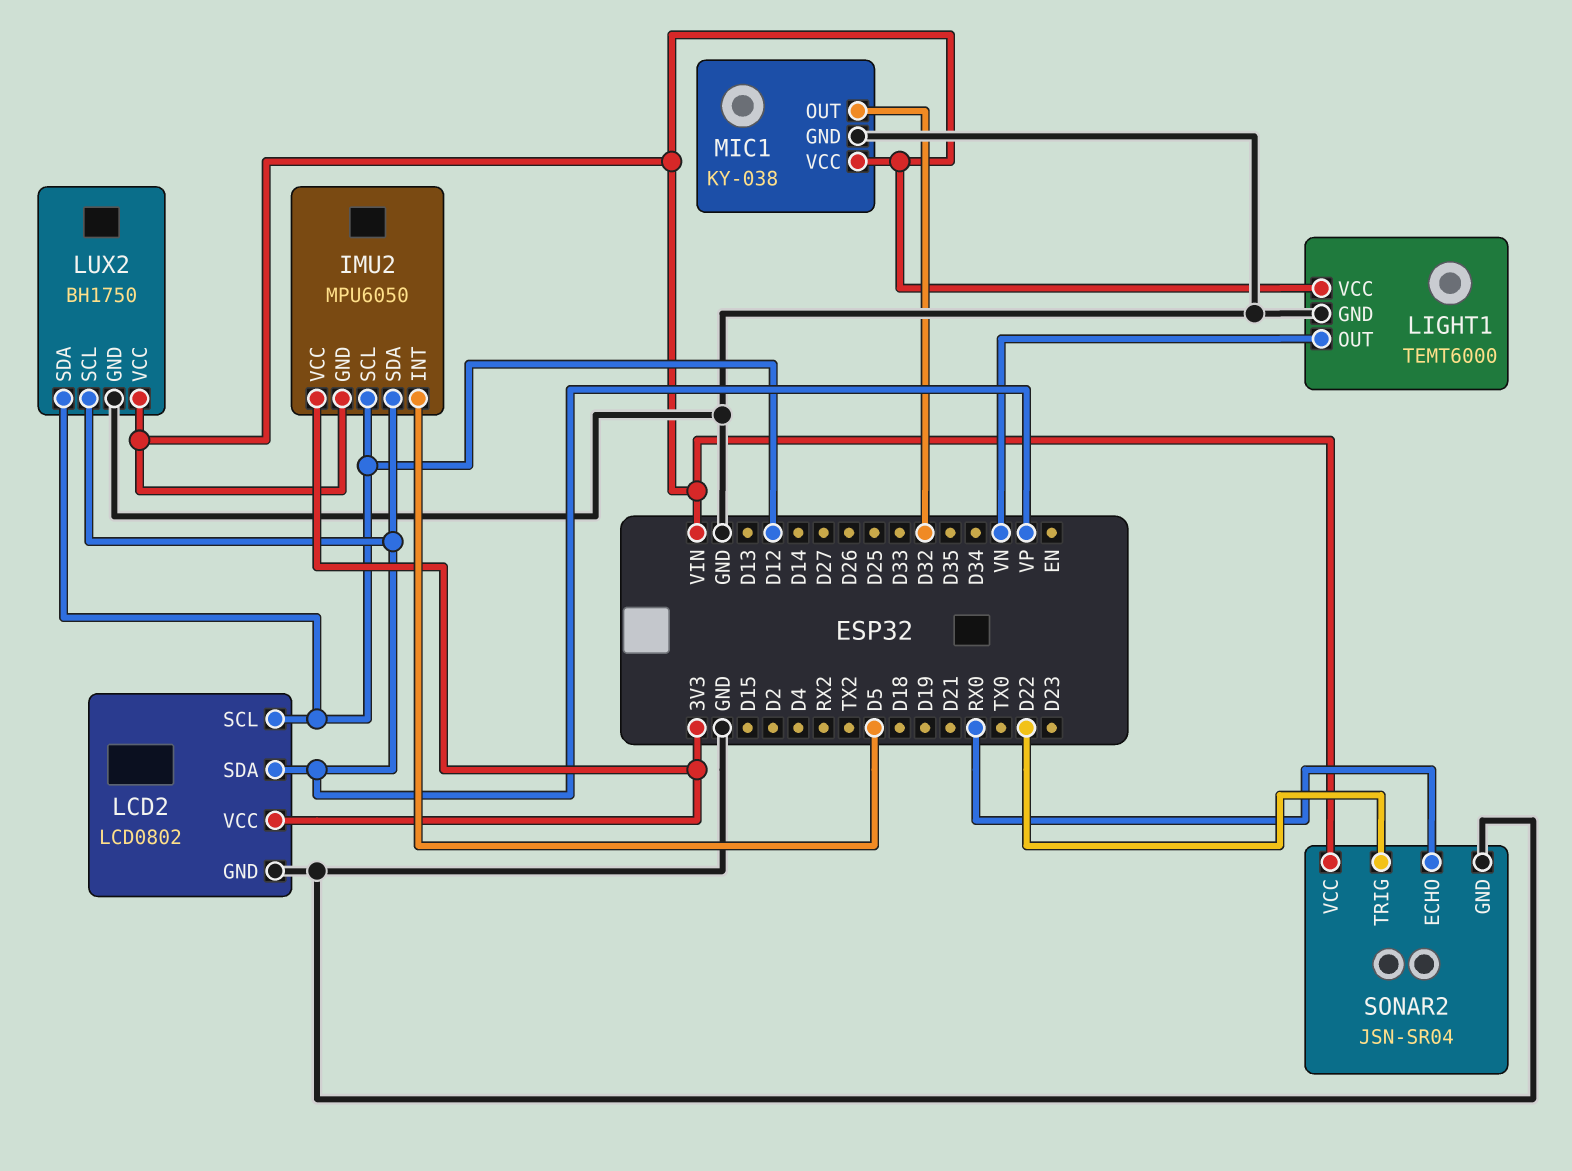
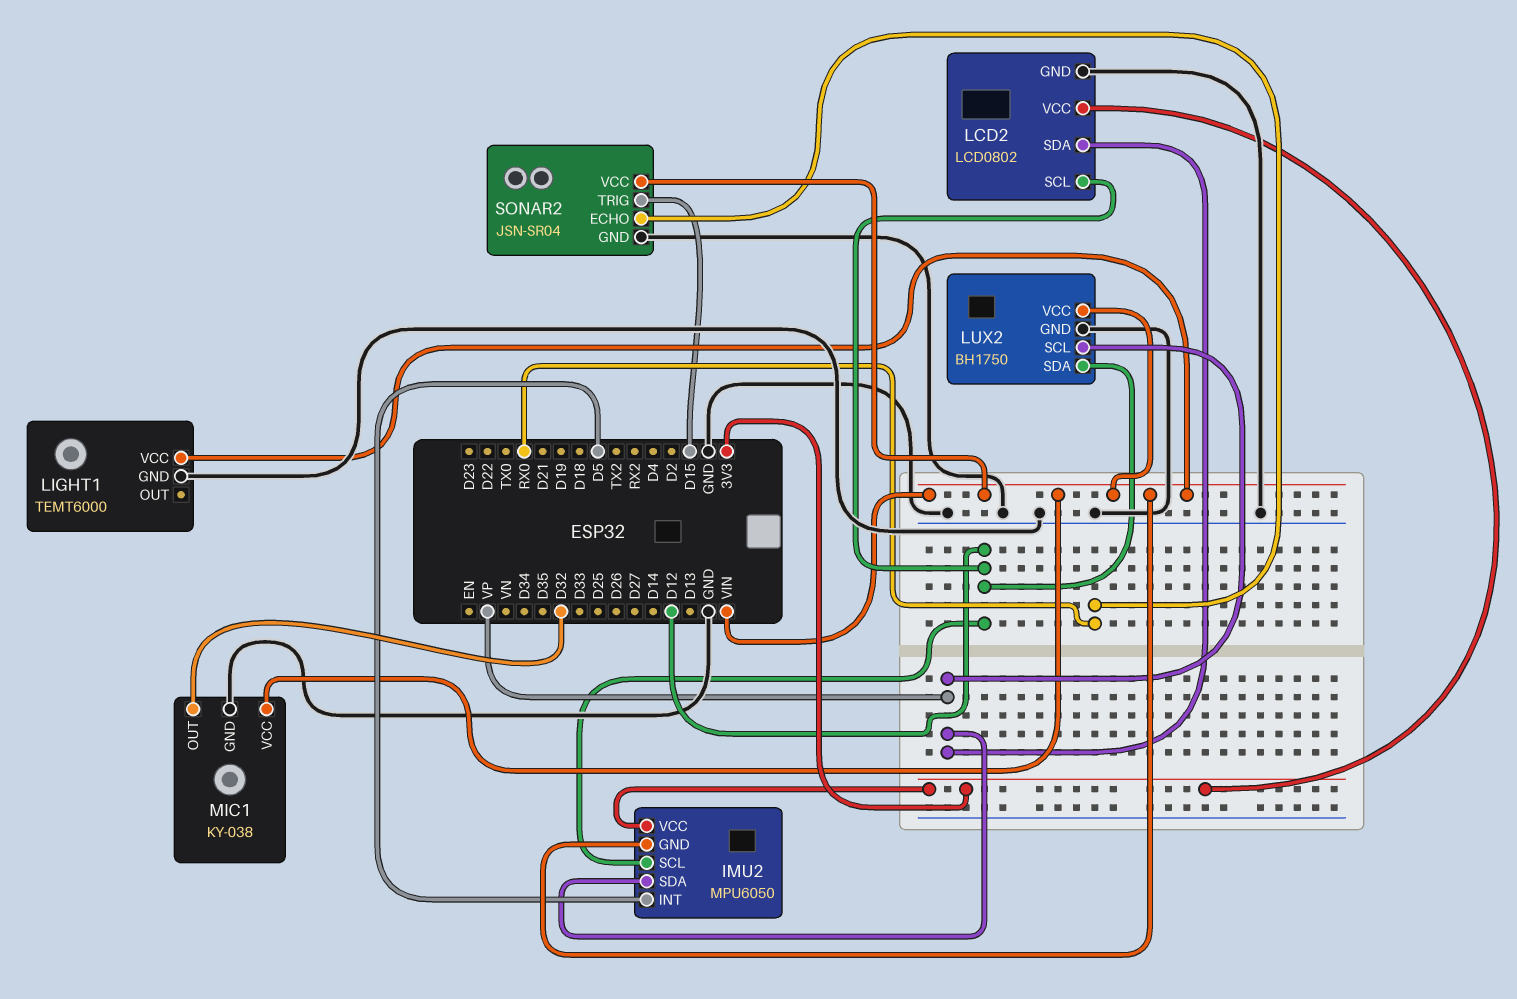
LIGHT1 pin OUT: VN -> none
SONAR2 pin TRIG: D22 -> D15

